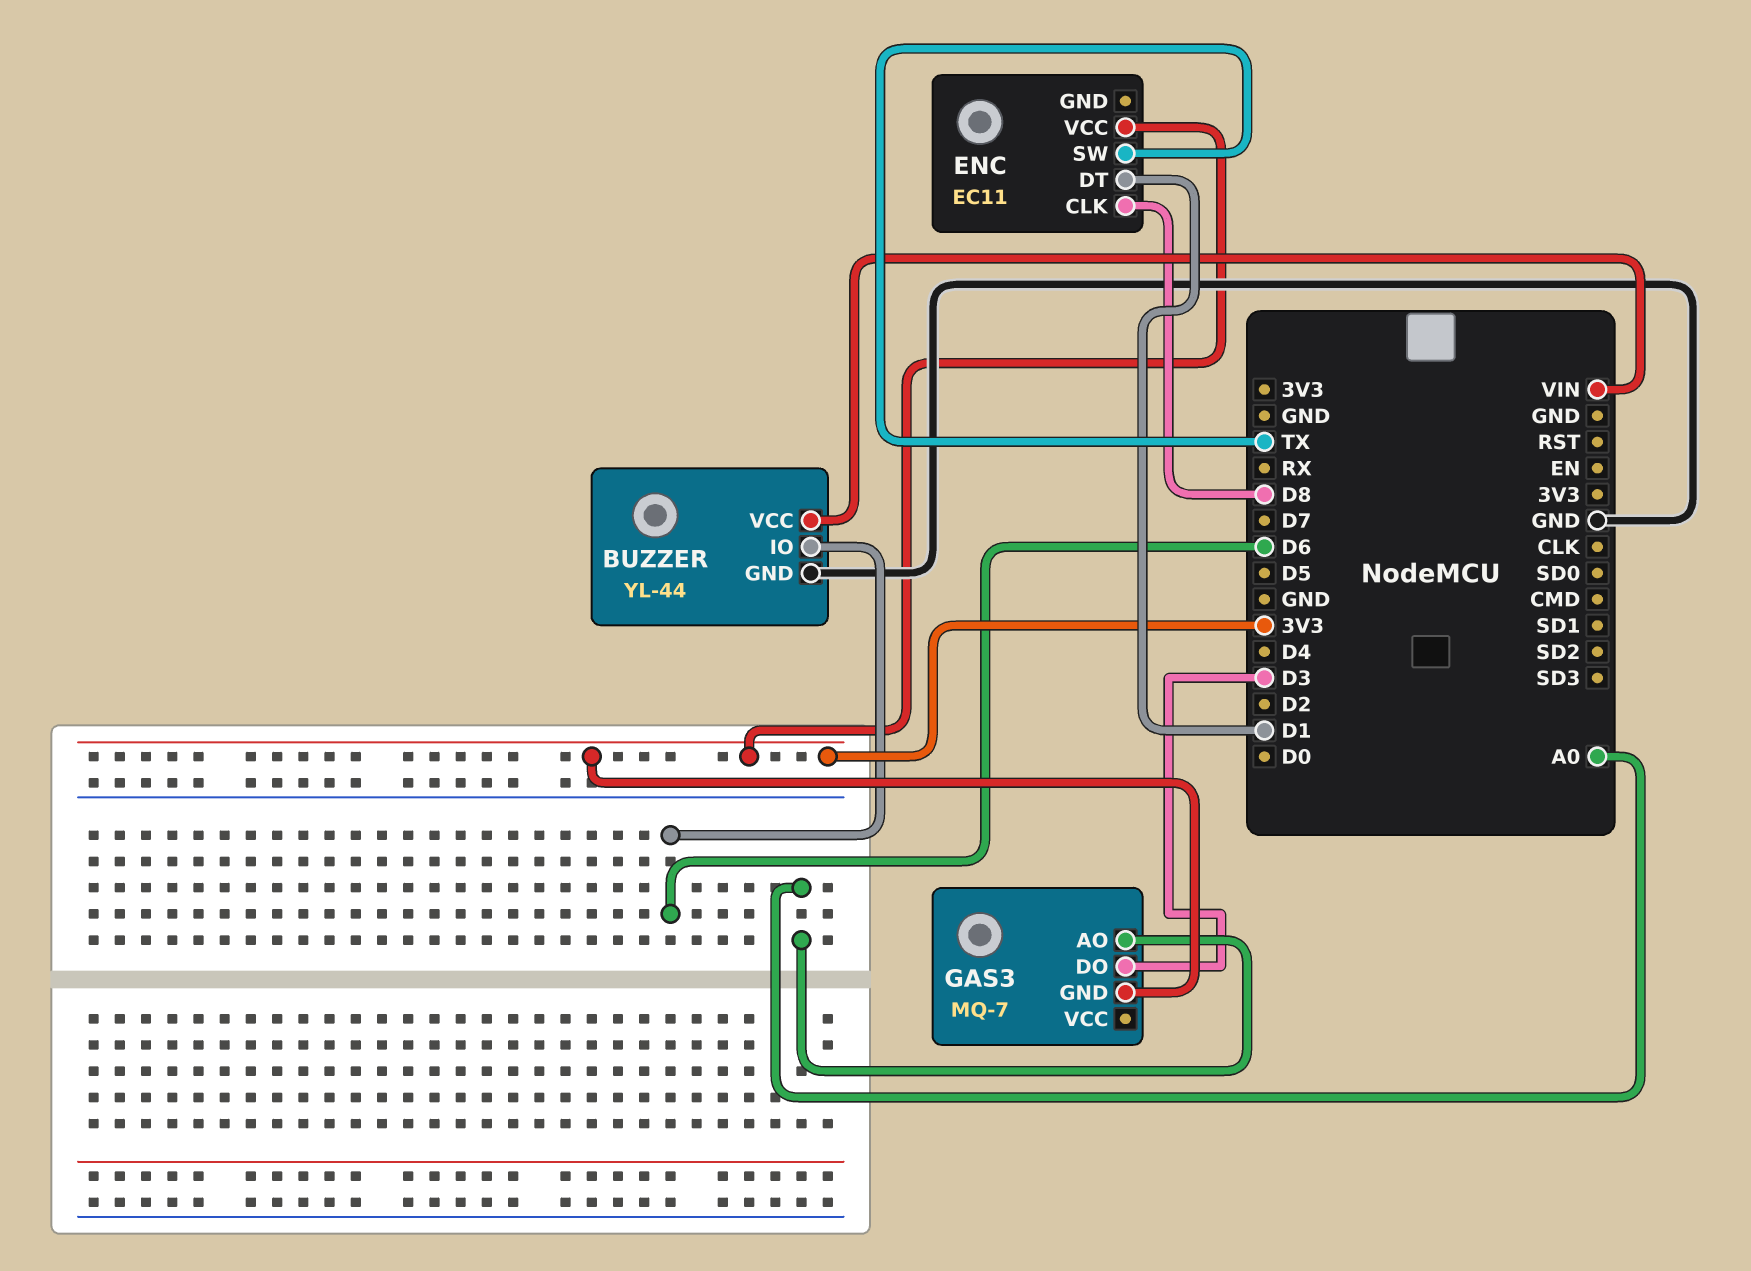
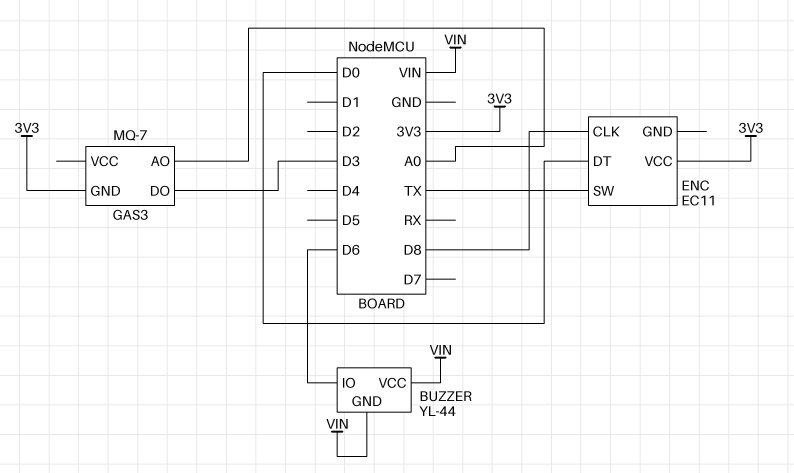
BUZZER pin GND: GND -> VIN
ENC pin DT: D1 -> D0

